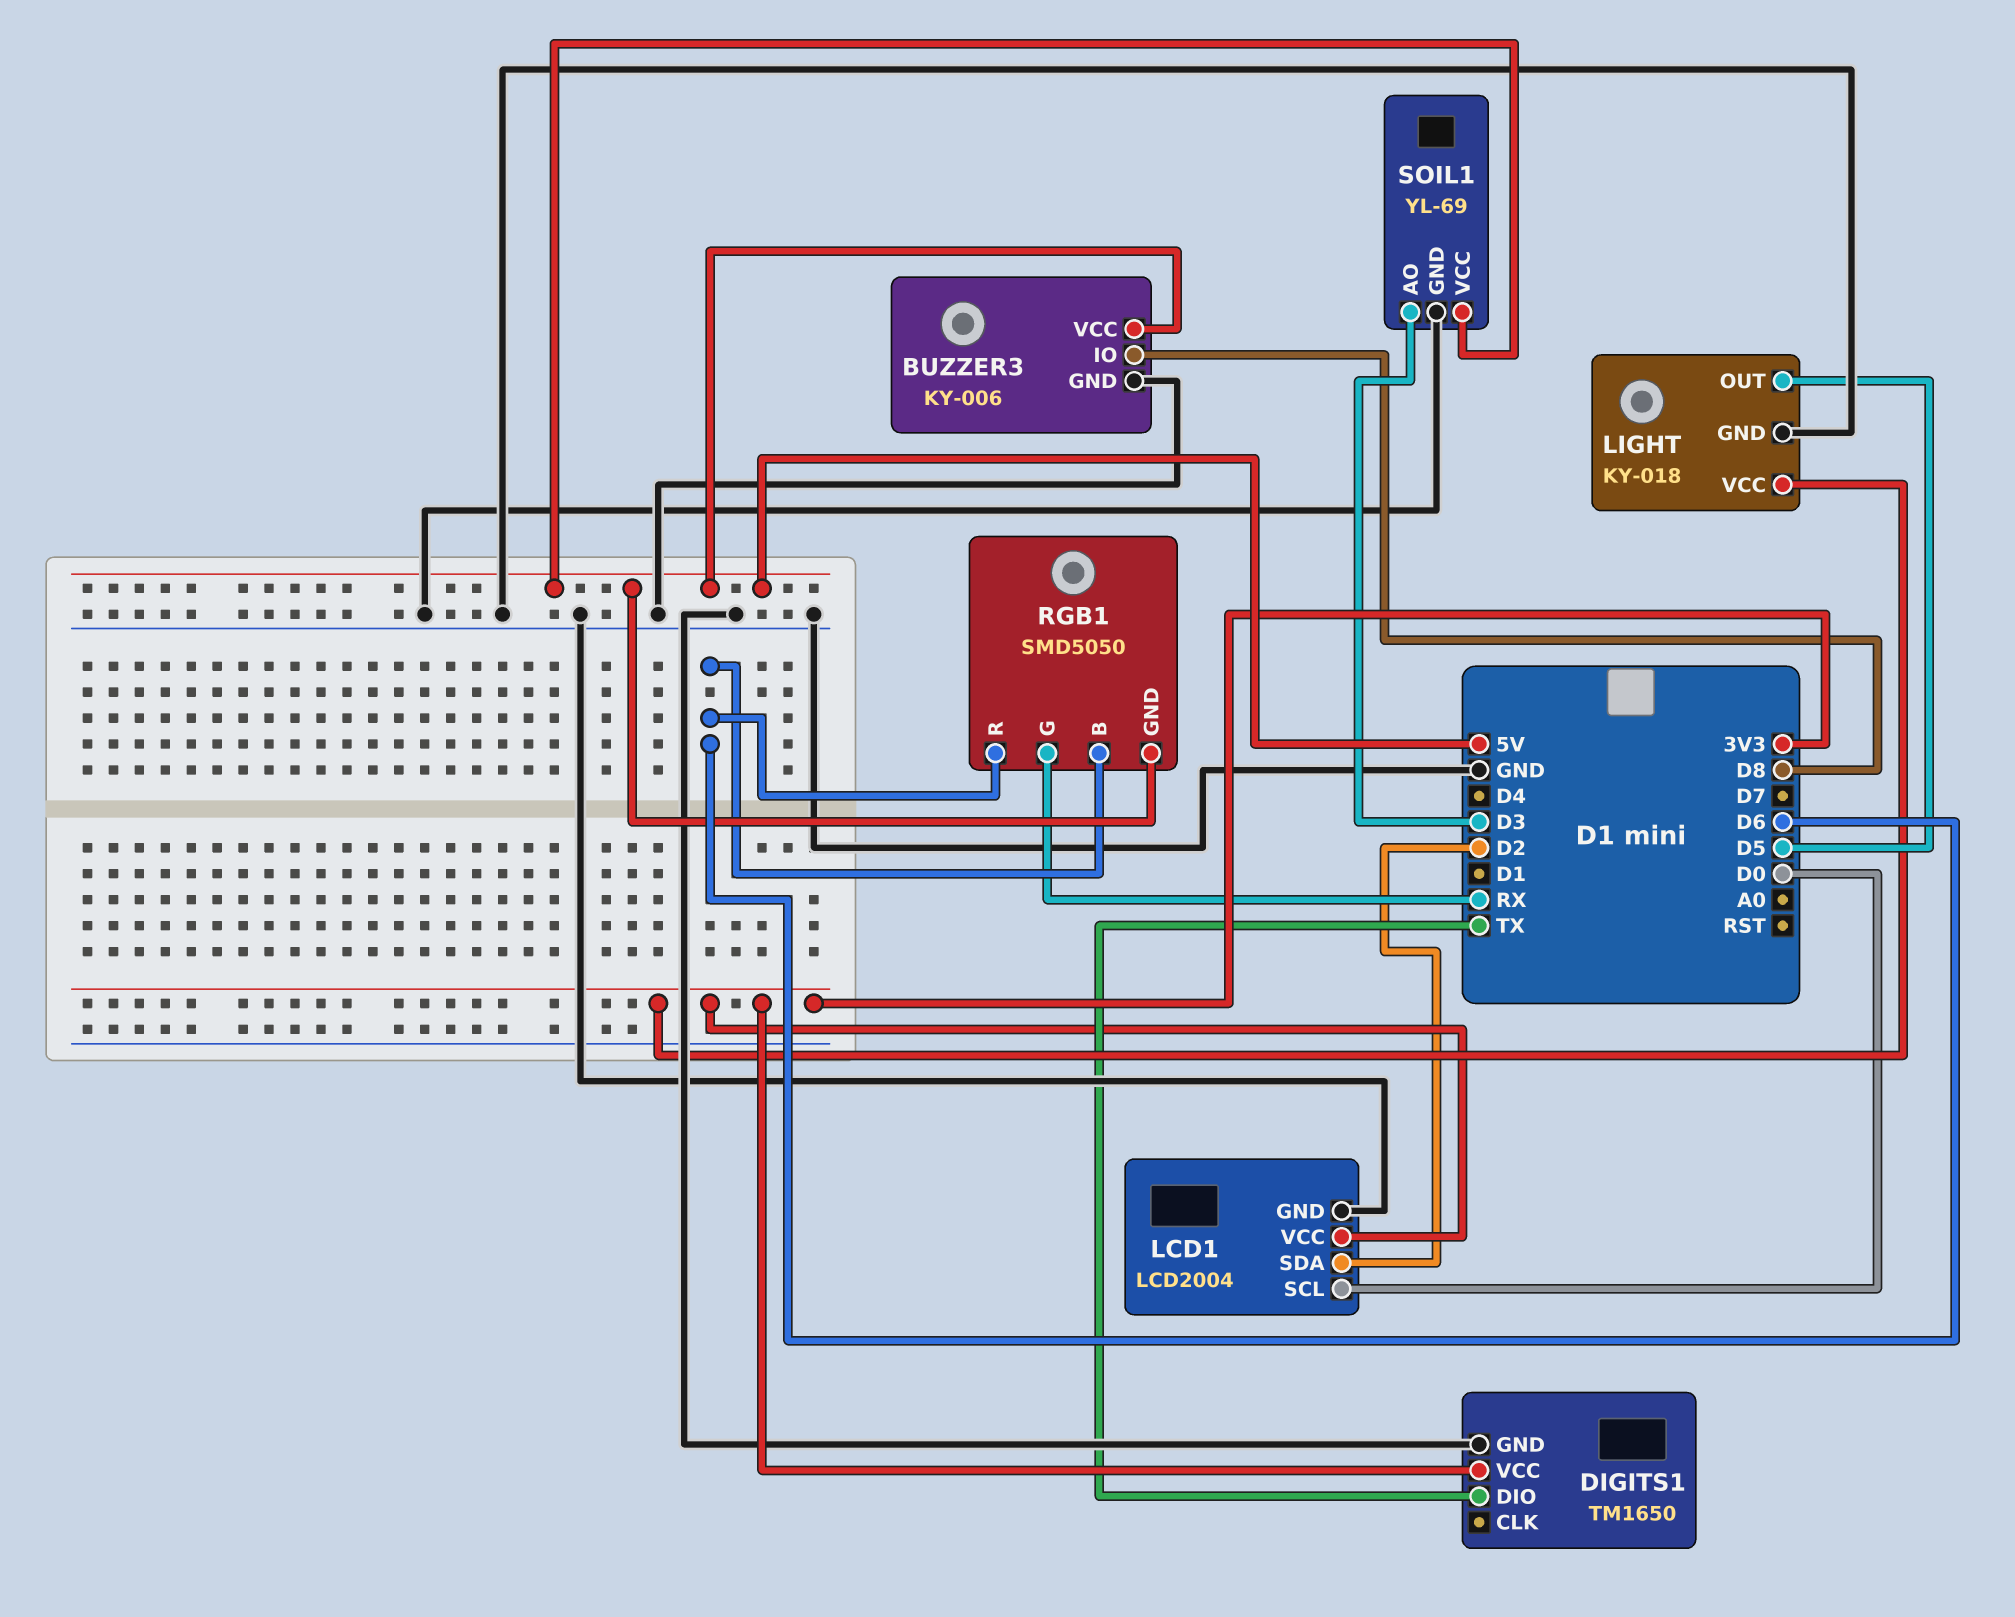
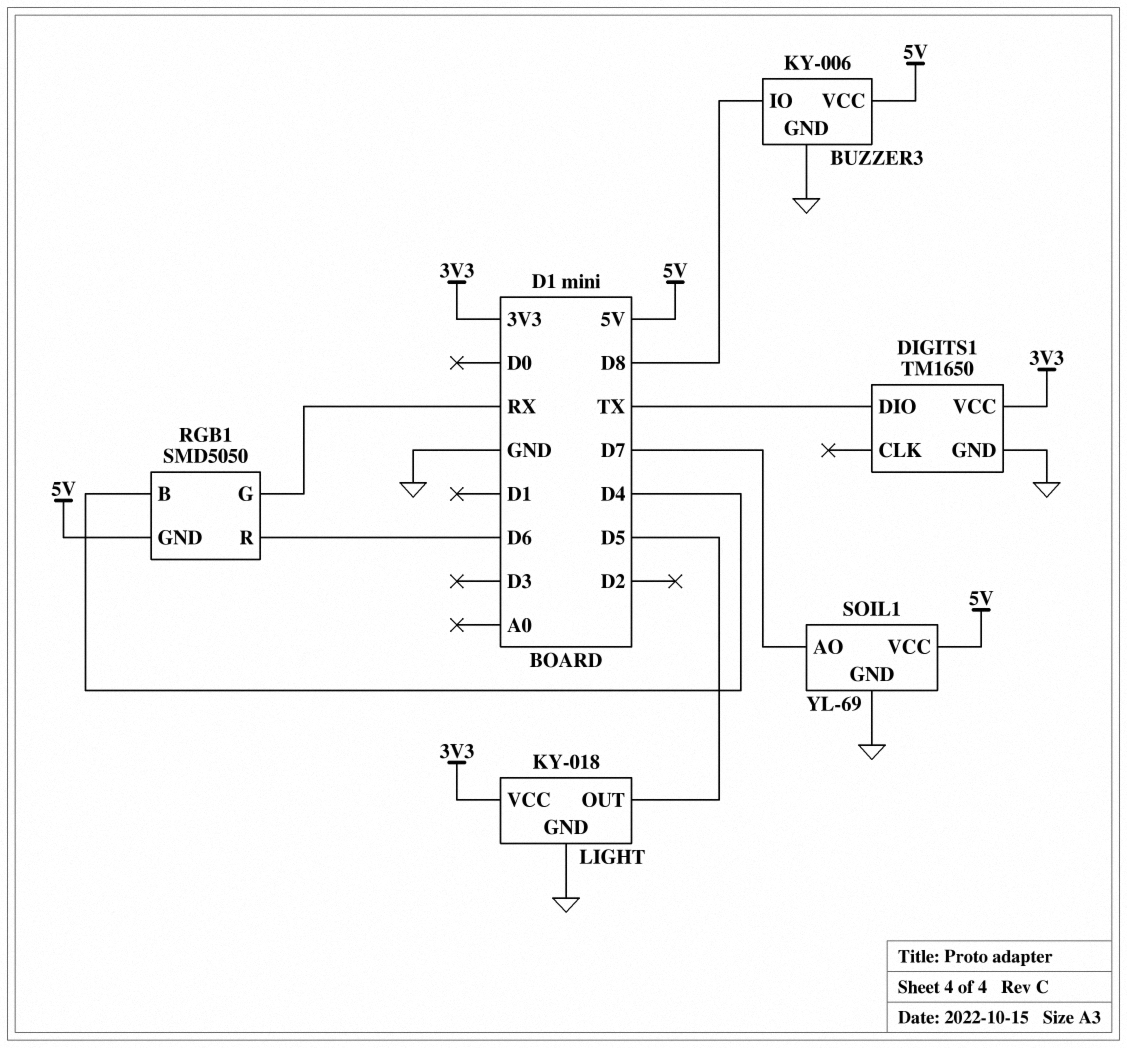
LCD1: LCD2004 -> none
LCD1 pin GND: GND -> none
LCD1 pin SCL: D0 -> none
LCD1 pin SDA: D2 -> none
LCD1 pin VCC: 3V3 -> none
RGB1 pin B: D6 -> D4
SOIL1 pin AO: D3 -> D7

